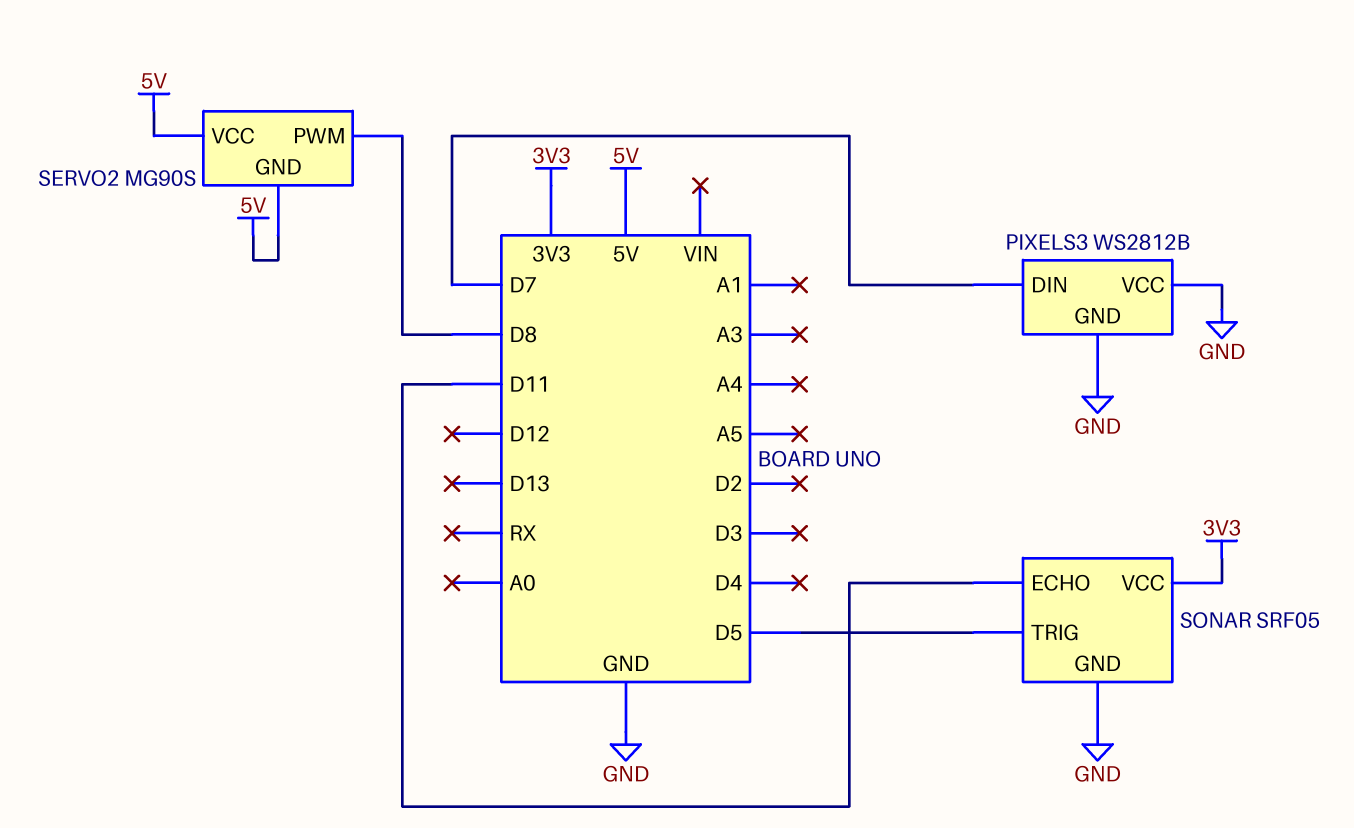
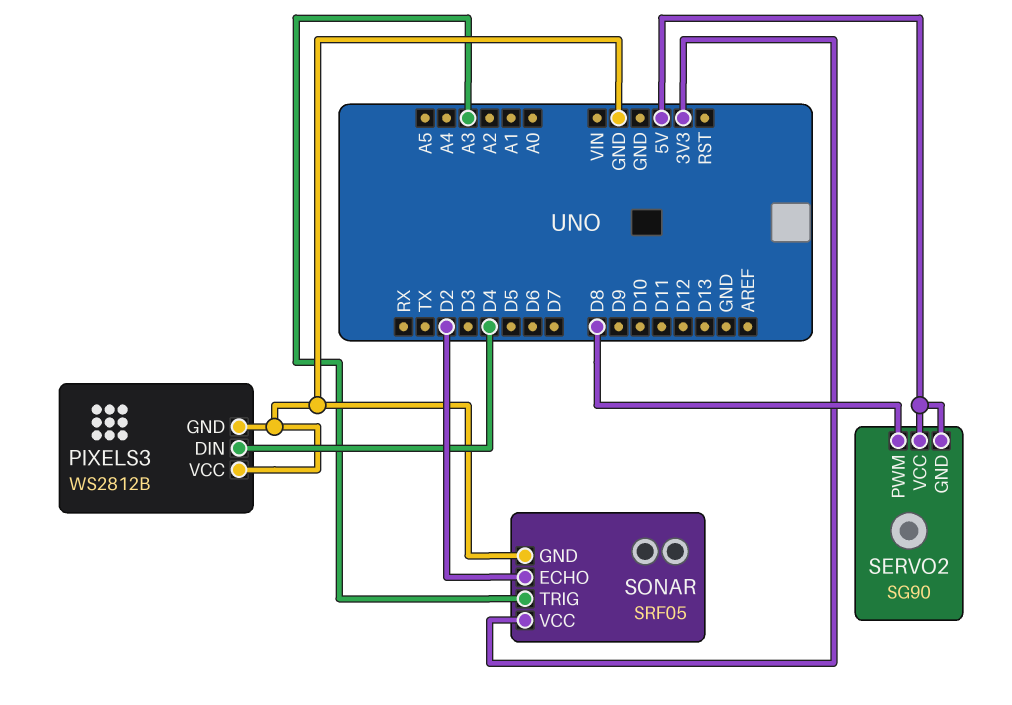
PIXELS3 pin DIN: D7 -> D4
SERVO2: MG90S -> SG90
SONAR pin ECHO: D11 -> D2
SONAR pin TRIG: D5 -> A3

